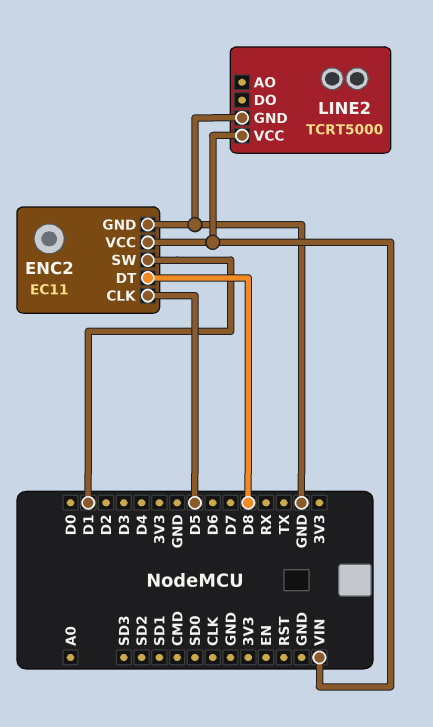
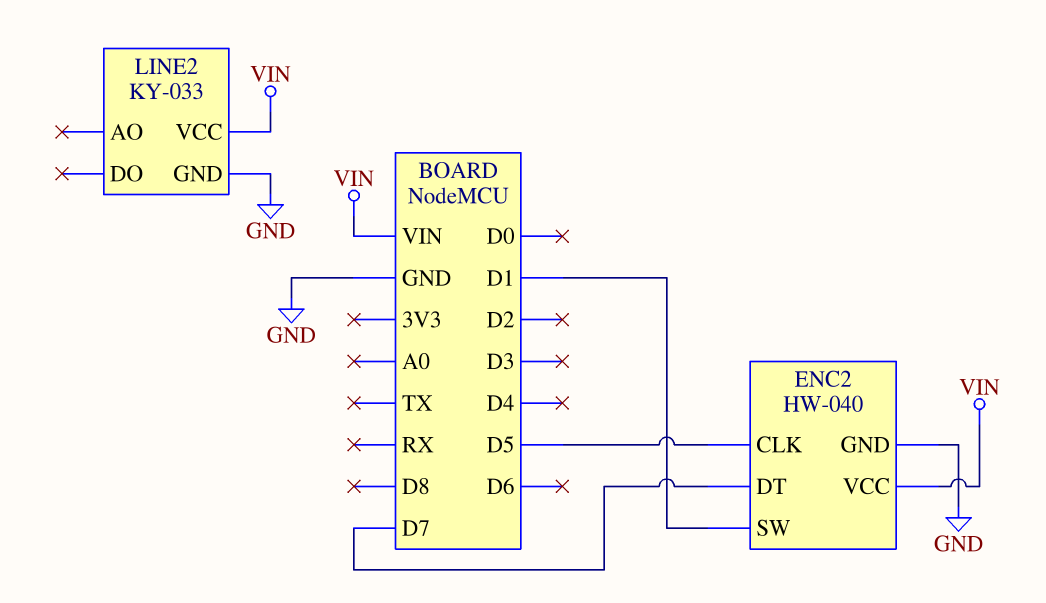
ENC2: EC11 -> HW-040
ENC2 pin DT: D8 -> D7
LINE2: TCRT5000 -> KY-033

